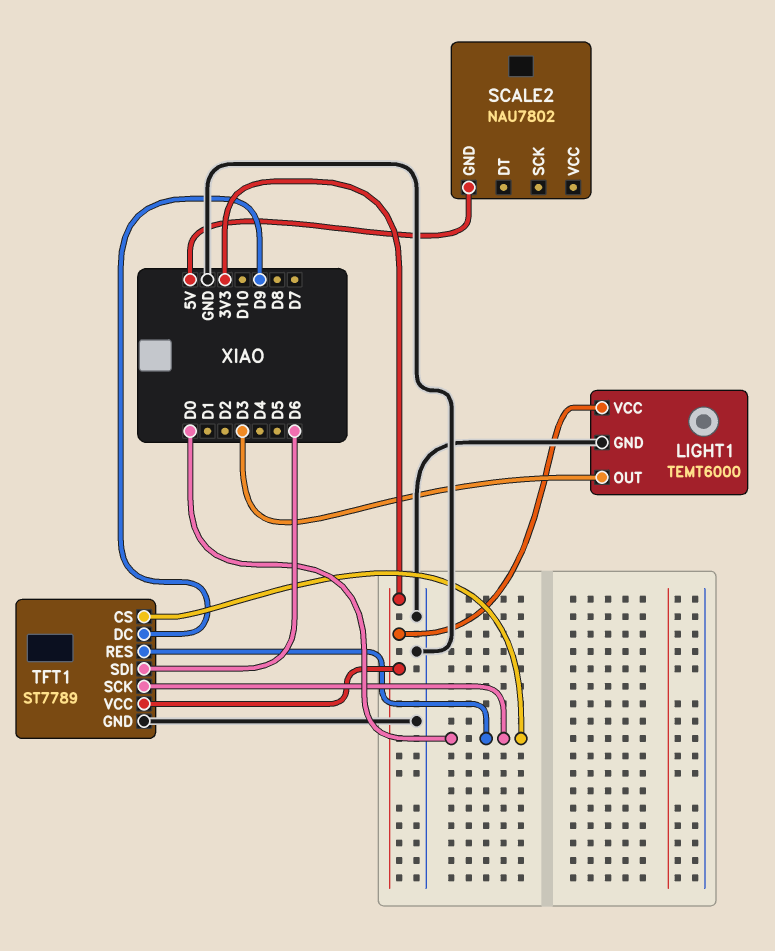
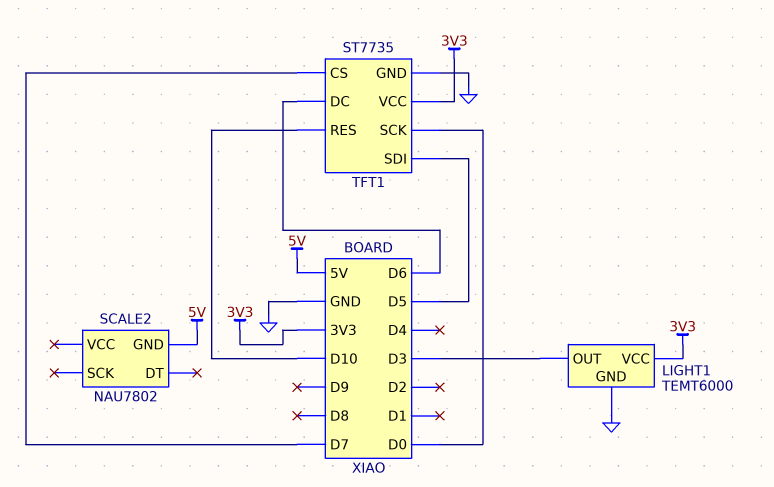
TFT1: ST7789 -> ST7735
TFT1 pin CS: D0 -> D7
TFT1 pin DC: D9 -> D6
TFT1 pin RES: D0 -> D10
TFT1 pin SDI: D6 -> D5

